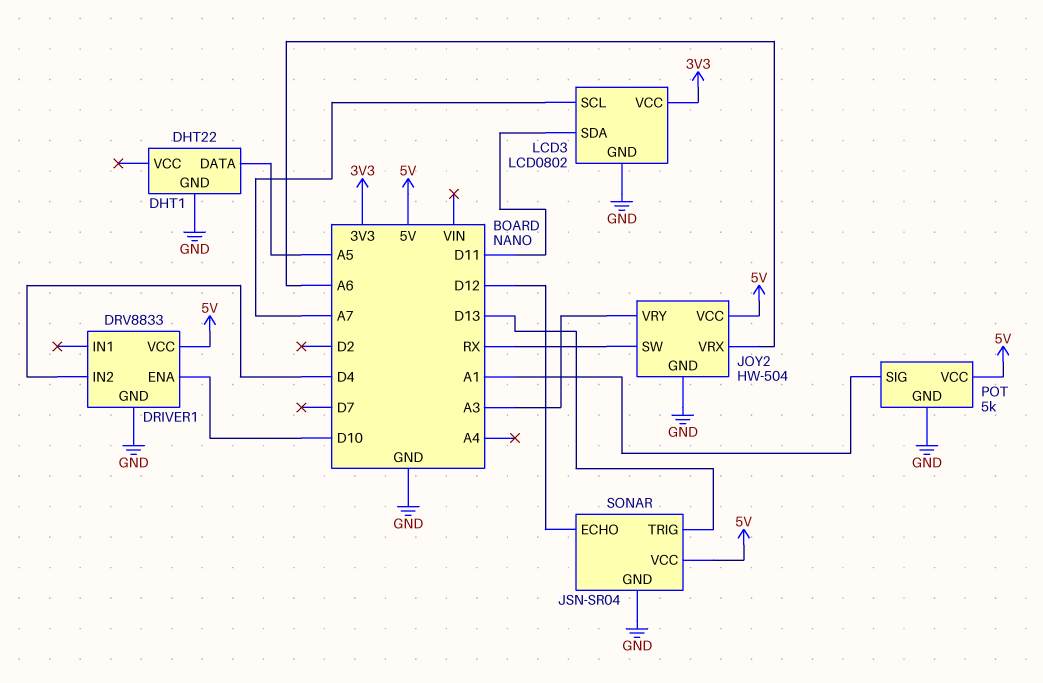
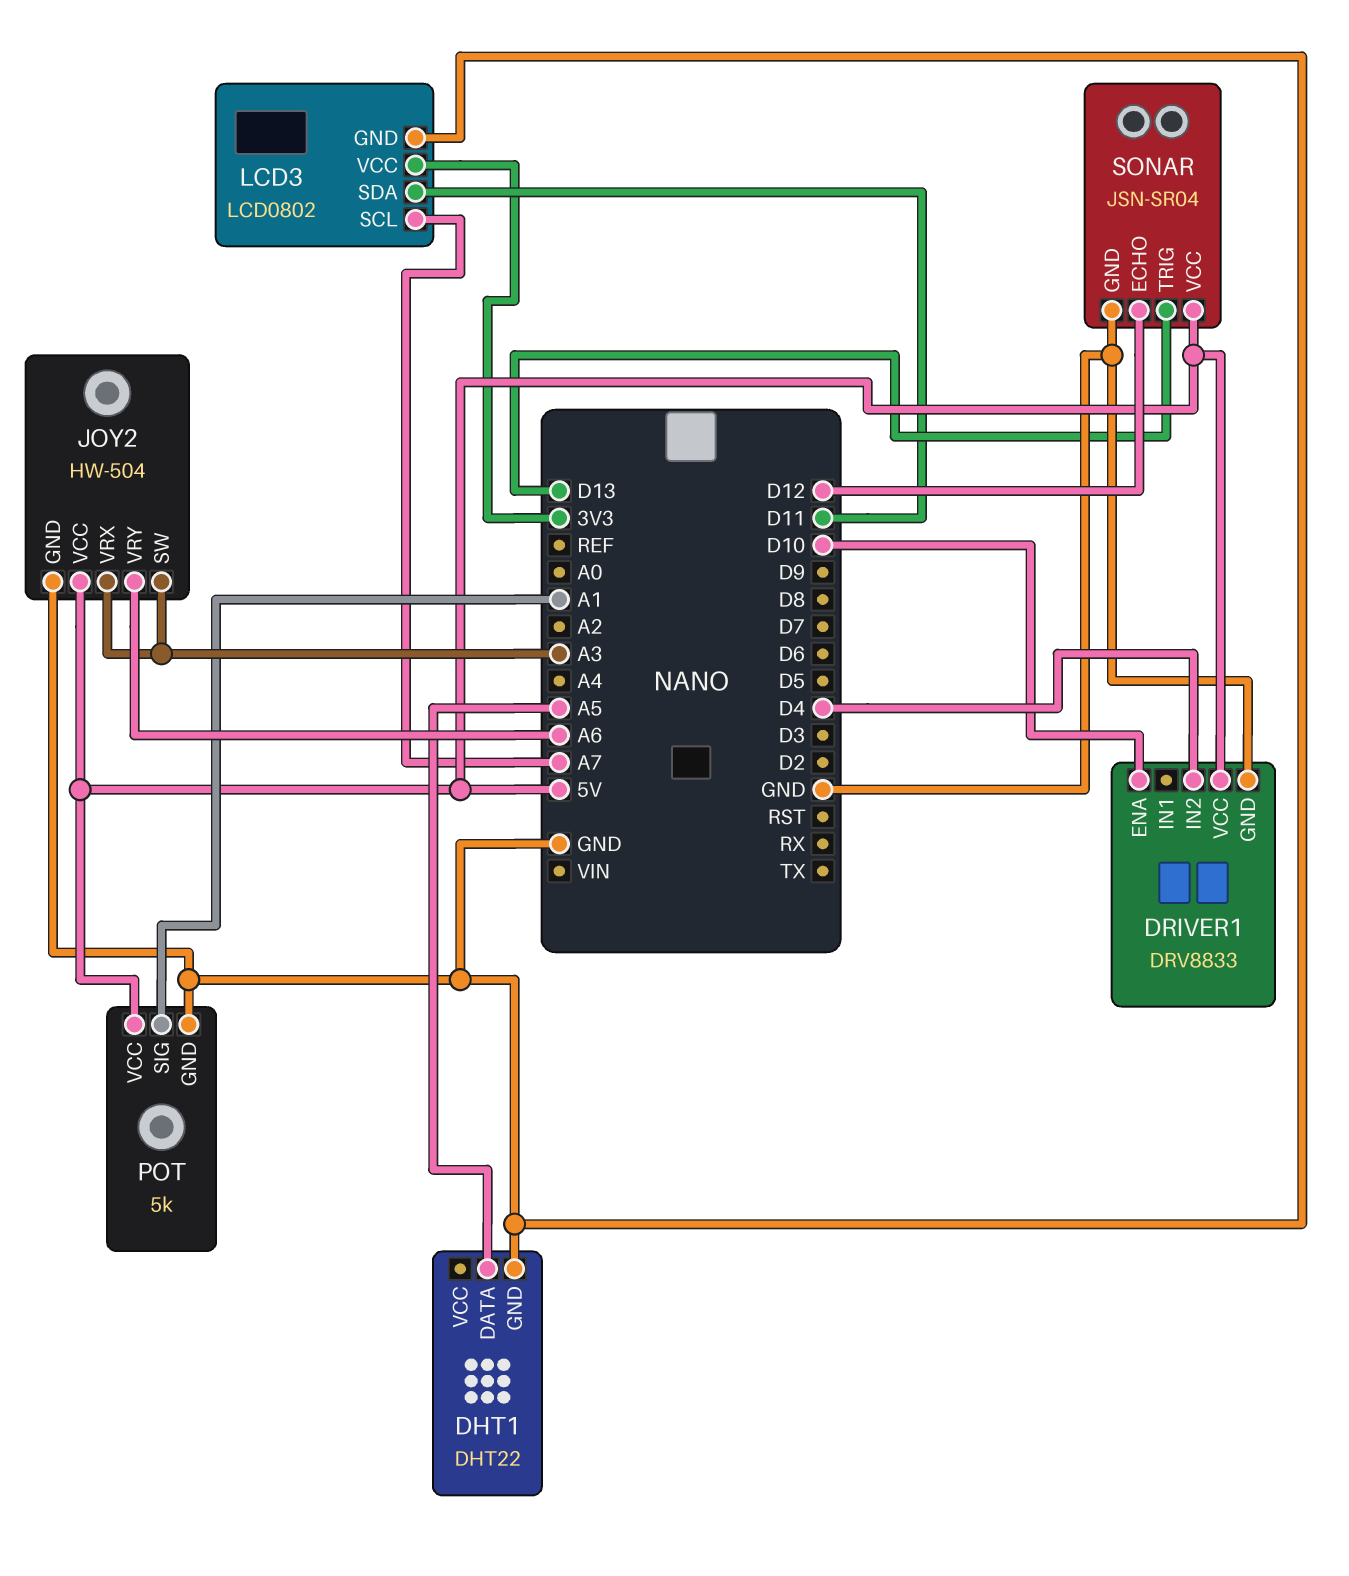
JOY2 pin SW: RX -> A3
JOY2 pin VRX: A6 -> A3
JOY2 pin VRY: A3 -> A6

